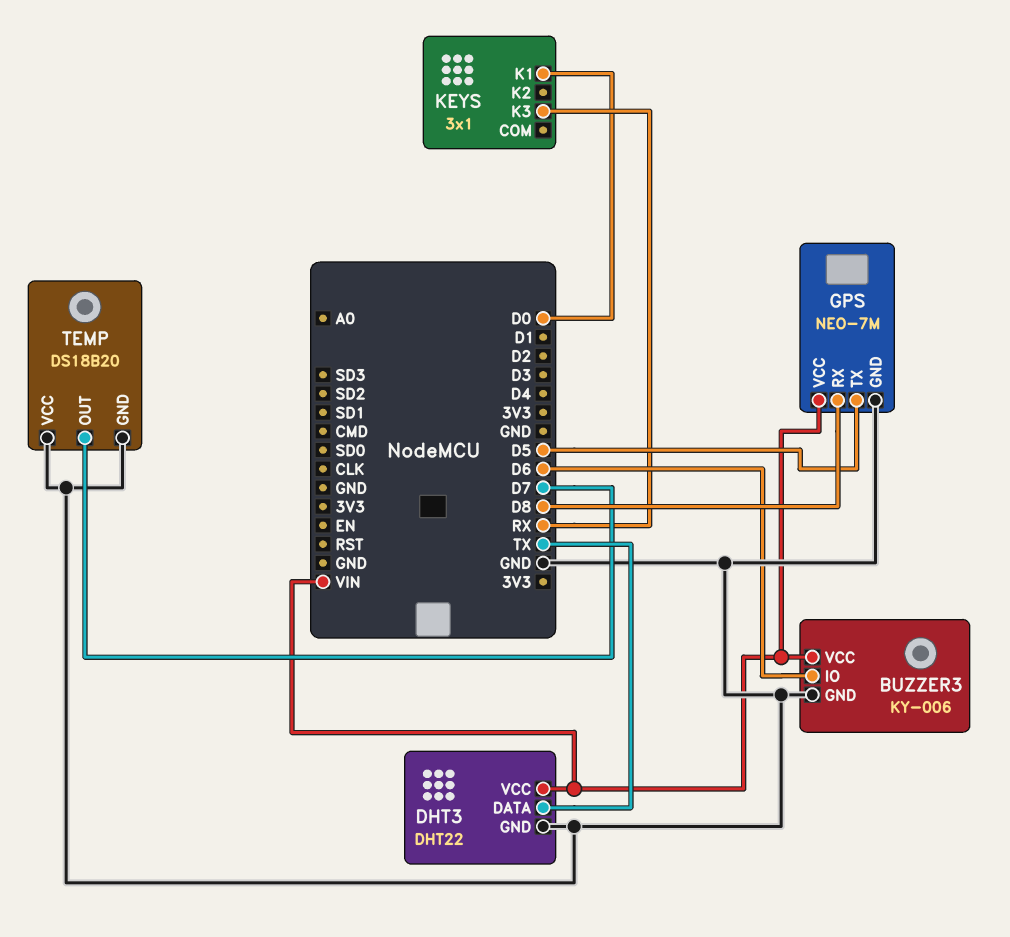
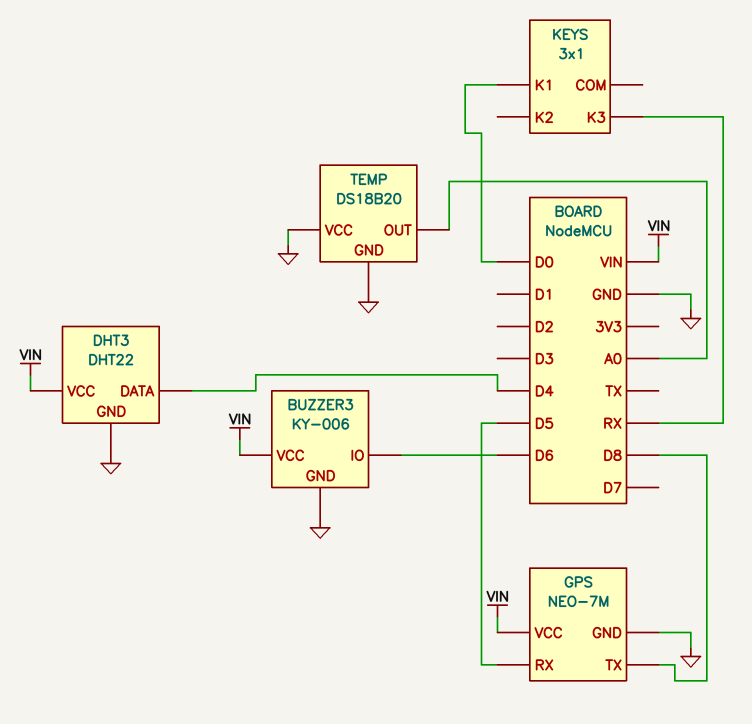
DHT3 pin DATA: TX -> D4
GPS pin RX: D8 -> D5
GPS pin TX: D5 -> D8
TEMP pin OUT: D7 -> A0

